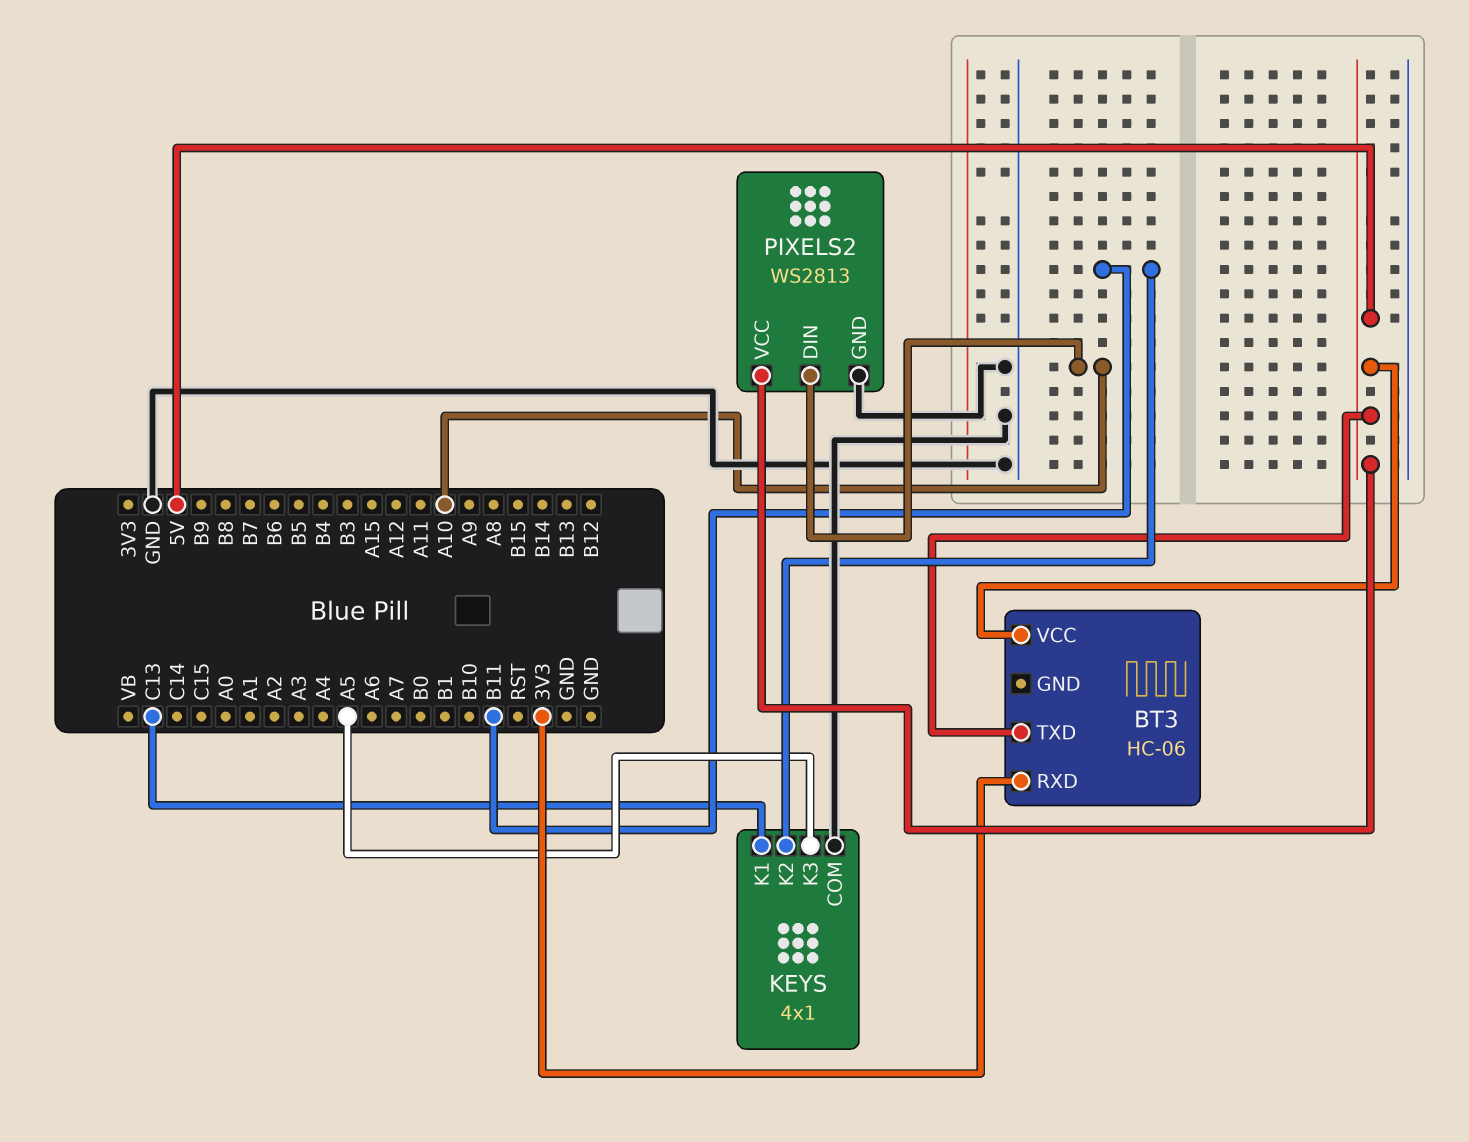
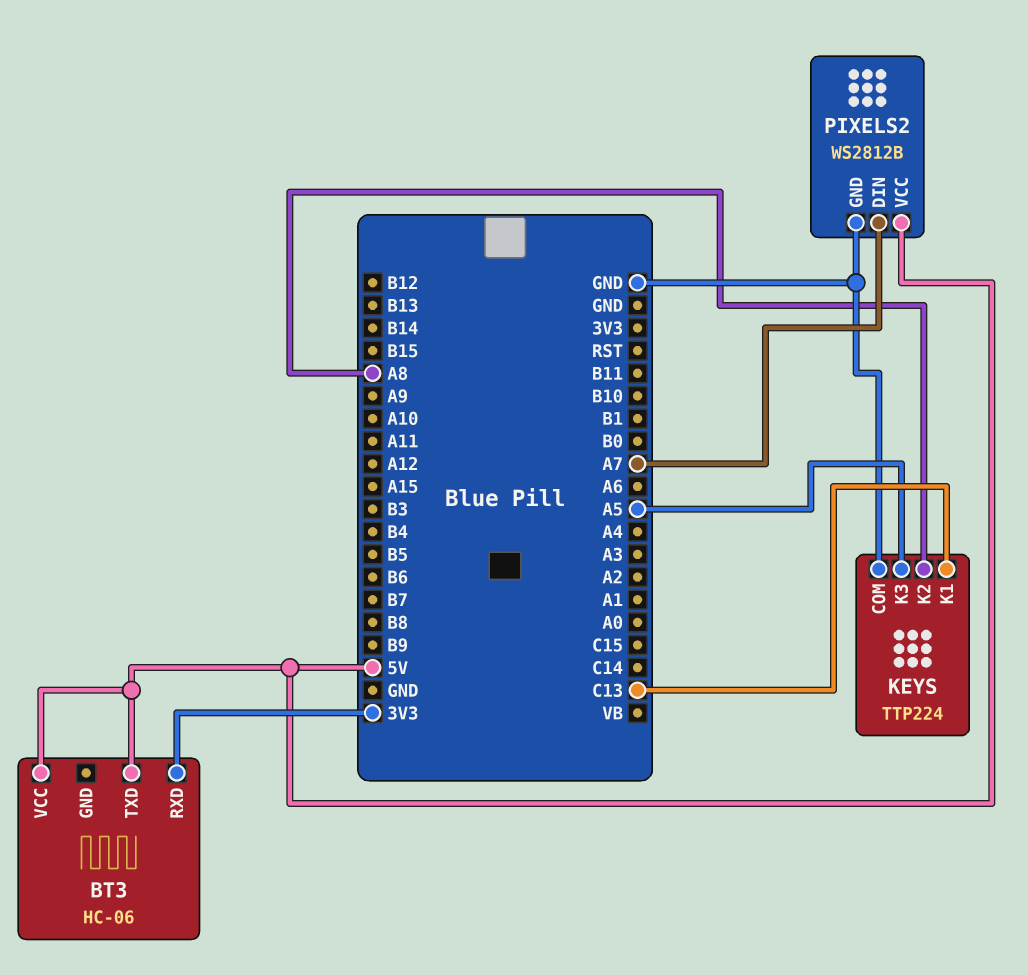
KEYS: 4x1 -> TTP224
KEYS pin K2: B11 -> A8
PIXELS2: WS2813 -> WS2812B
PIXELS2 pin DIN: A10 -> A7

